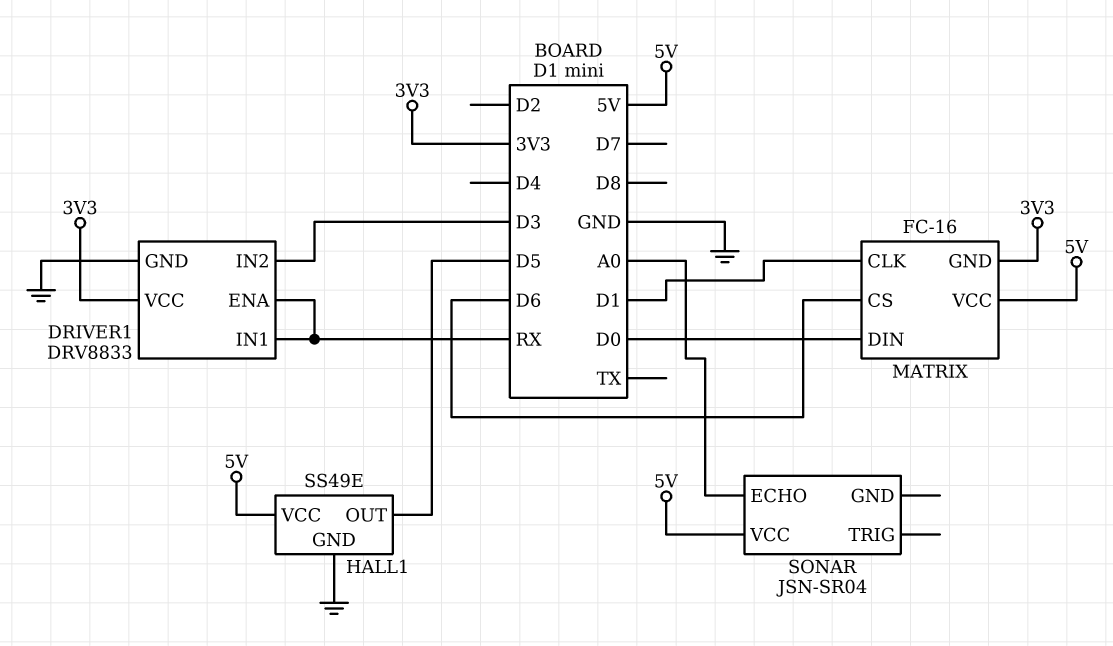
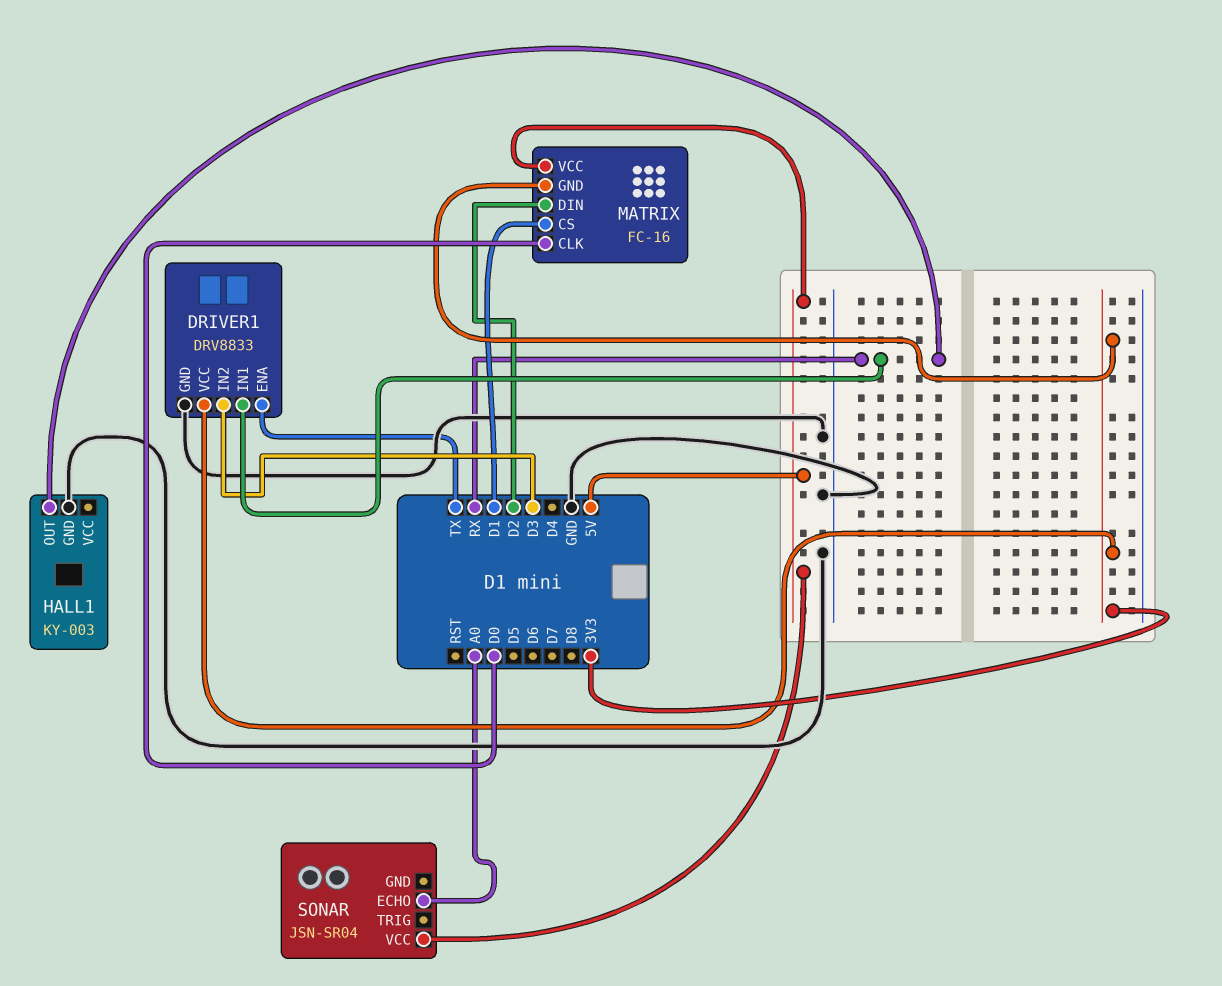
DRIVER1 pin ENA: RX -> TX
HALL1: SS49E -> KY-003
HALL1 pin OUT: D5 -> RX
HALL1 pin VCC: 5V -> none
MATRIX pin CLK: D1 -> D0
MATRIX pin CS: D6 -> D1
MATRIX pin DIN: D0 -> D2

